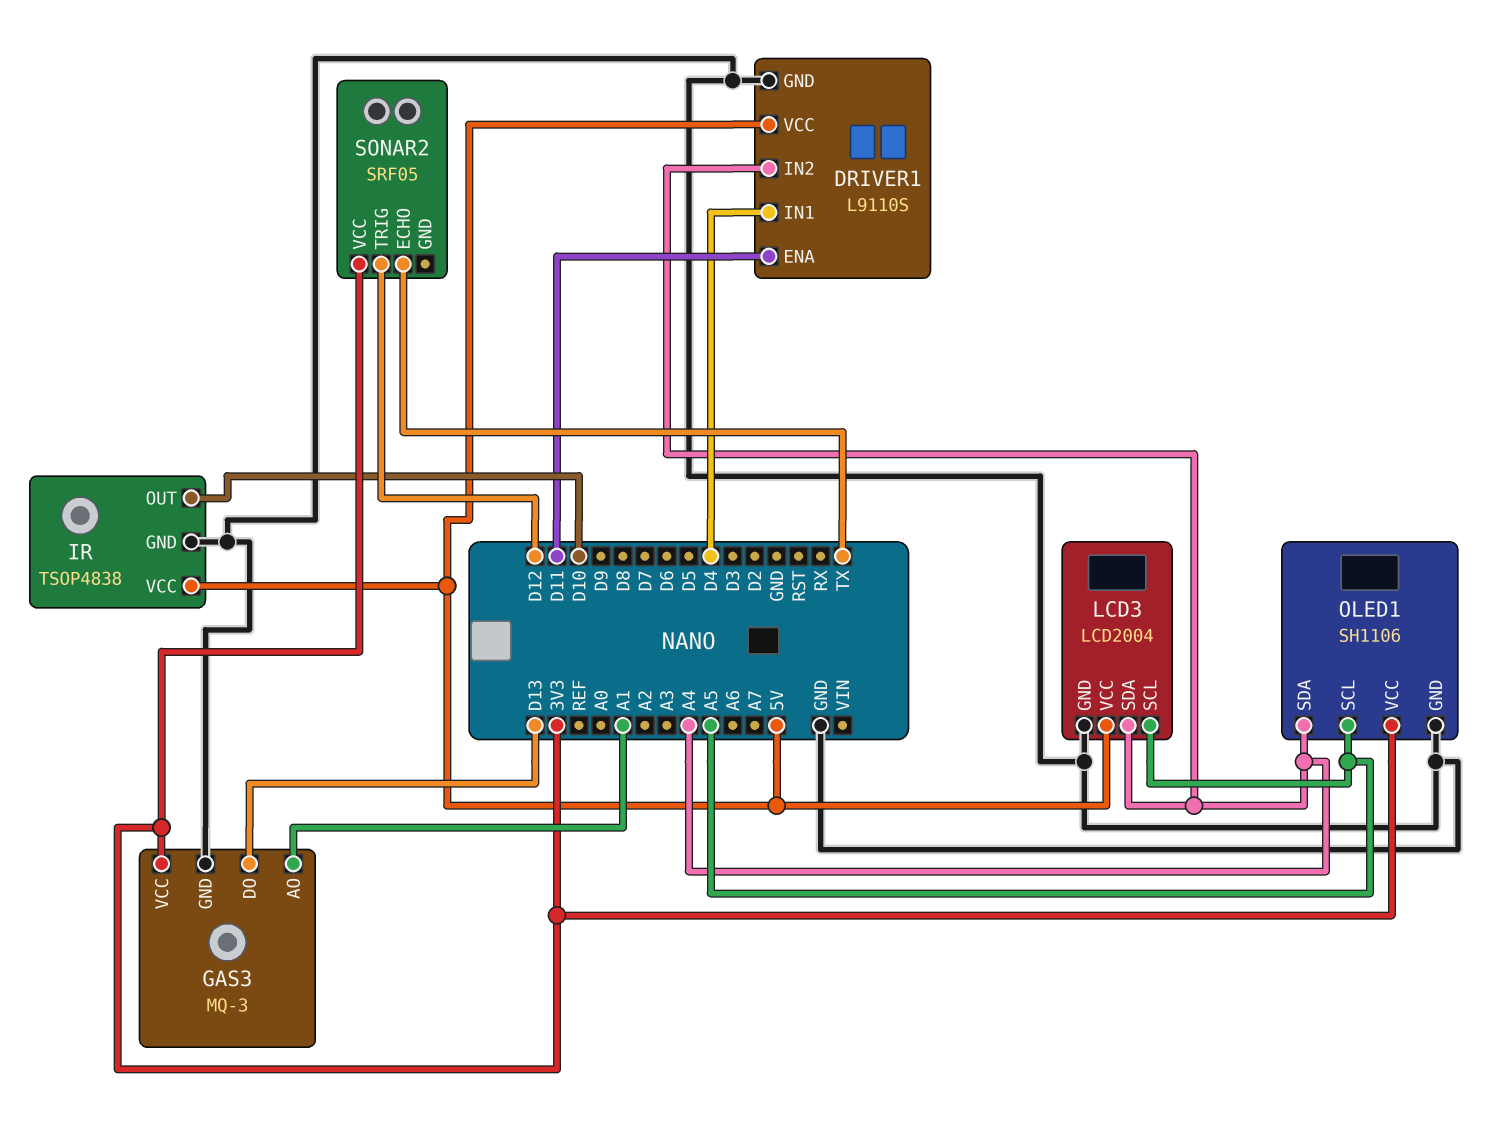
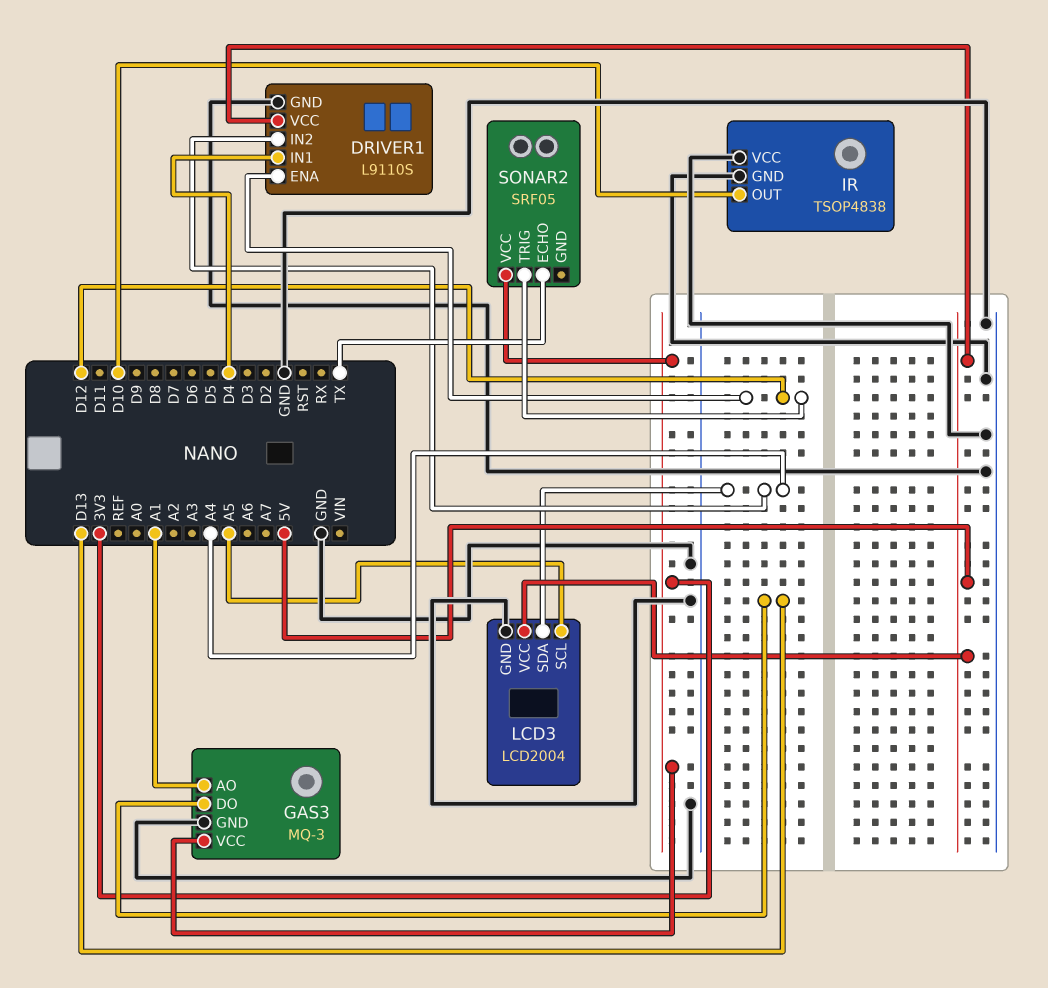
DRIVER1 pin ENA: D11 -> D12
IR pin VCC: 5V -> GND
OLED1: SH1106 -> none
OLED1 pin GND: GND -> none
OLED1 pin SCL: A5 -> none
OLED1 pin SDA: A4 -> none
OLED1 pin VCC: 3V3 -> none

